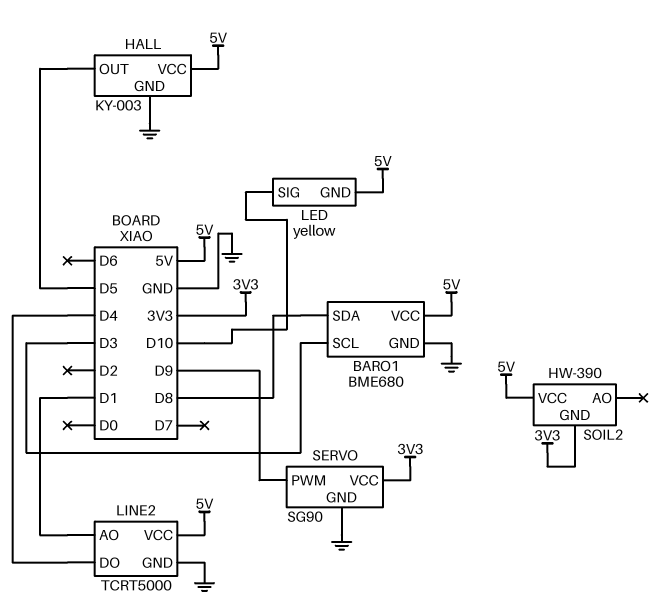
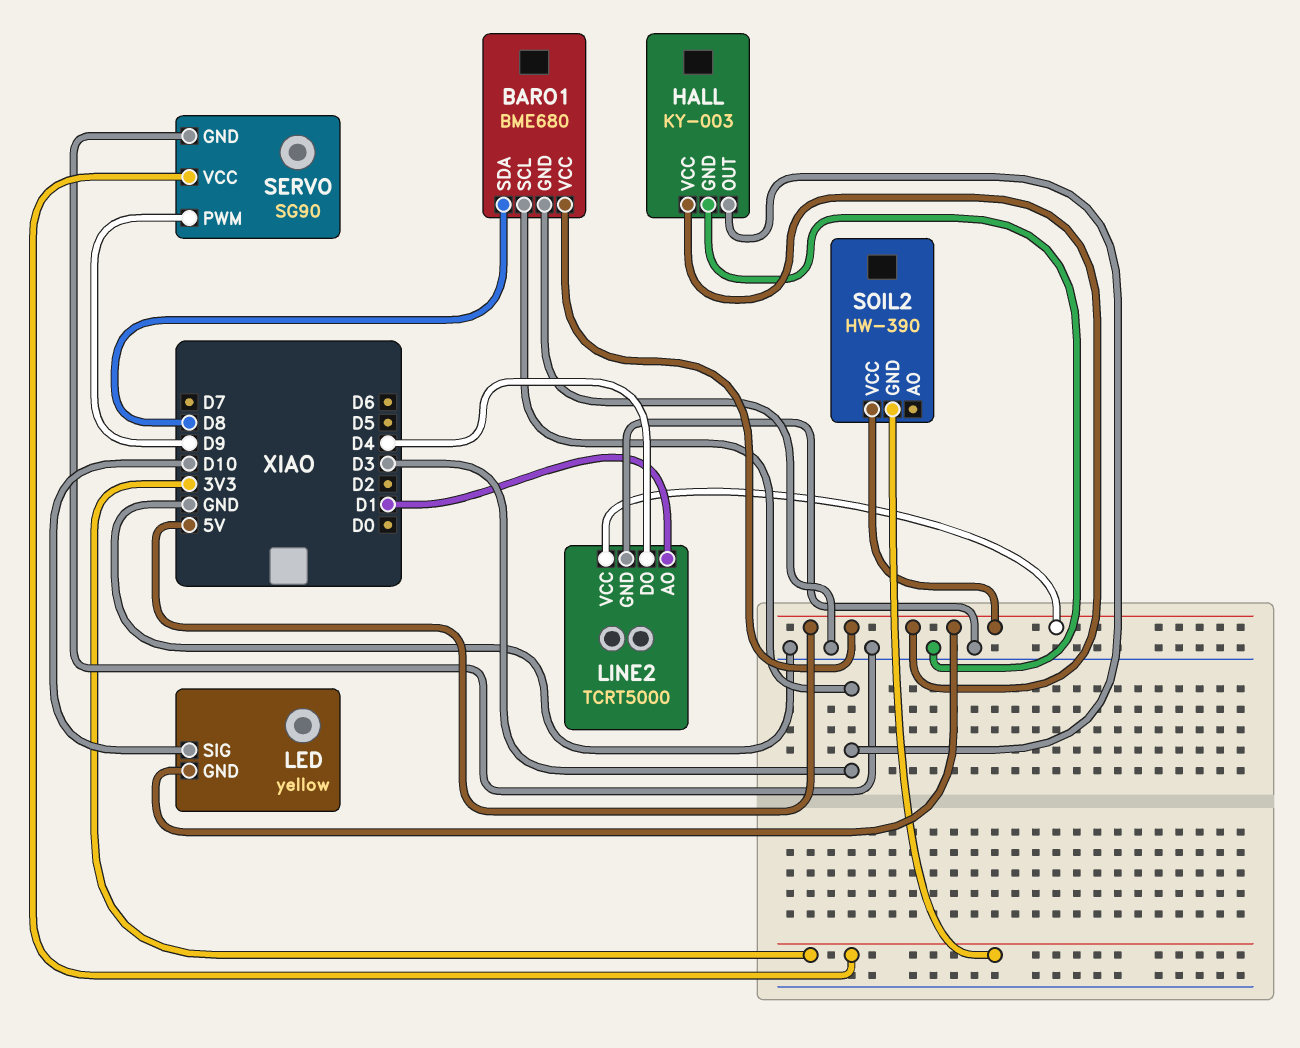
HALL pin OUT: D5 -> D3

